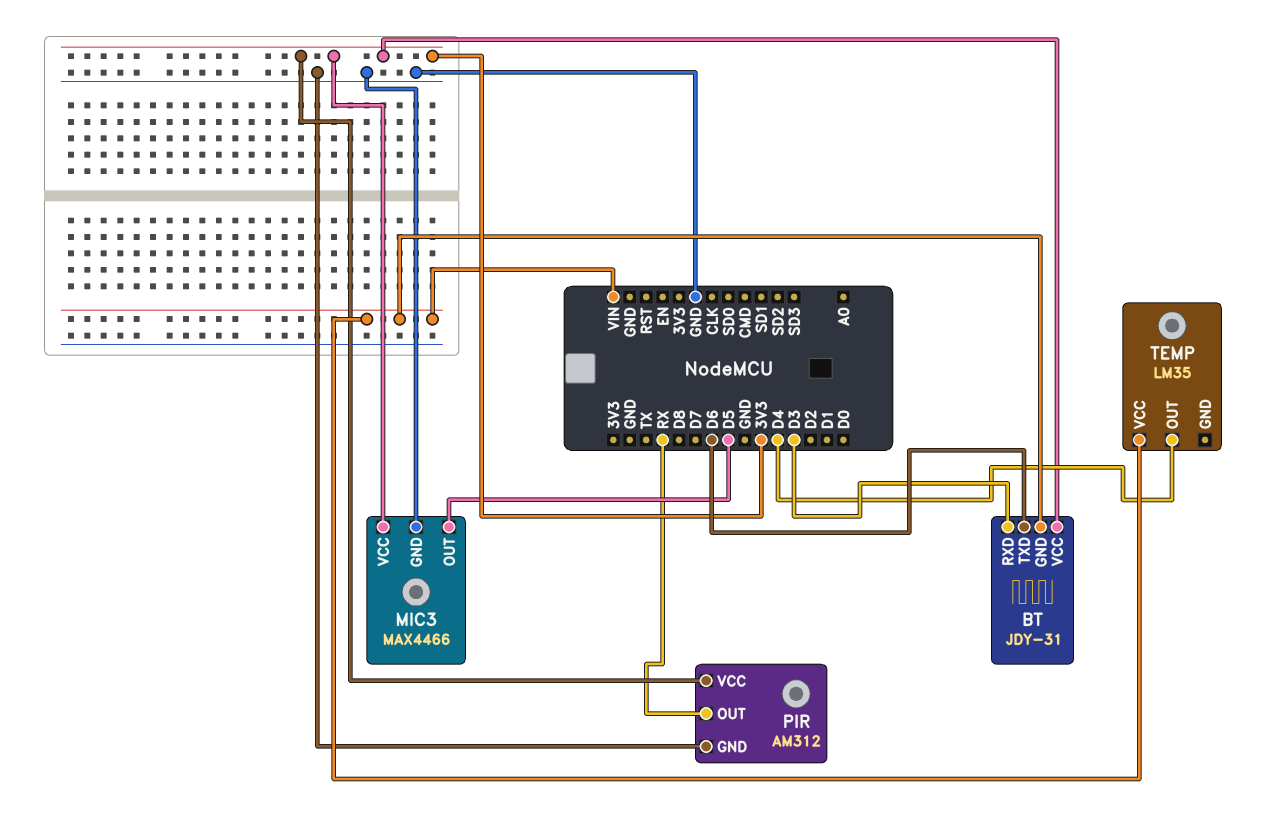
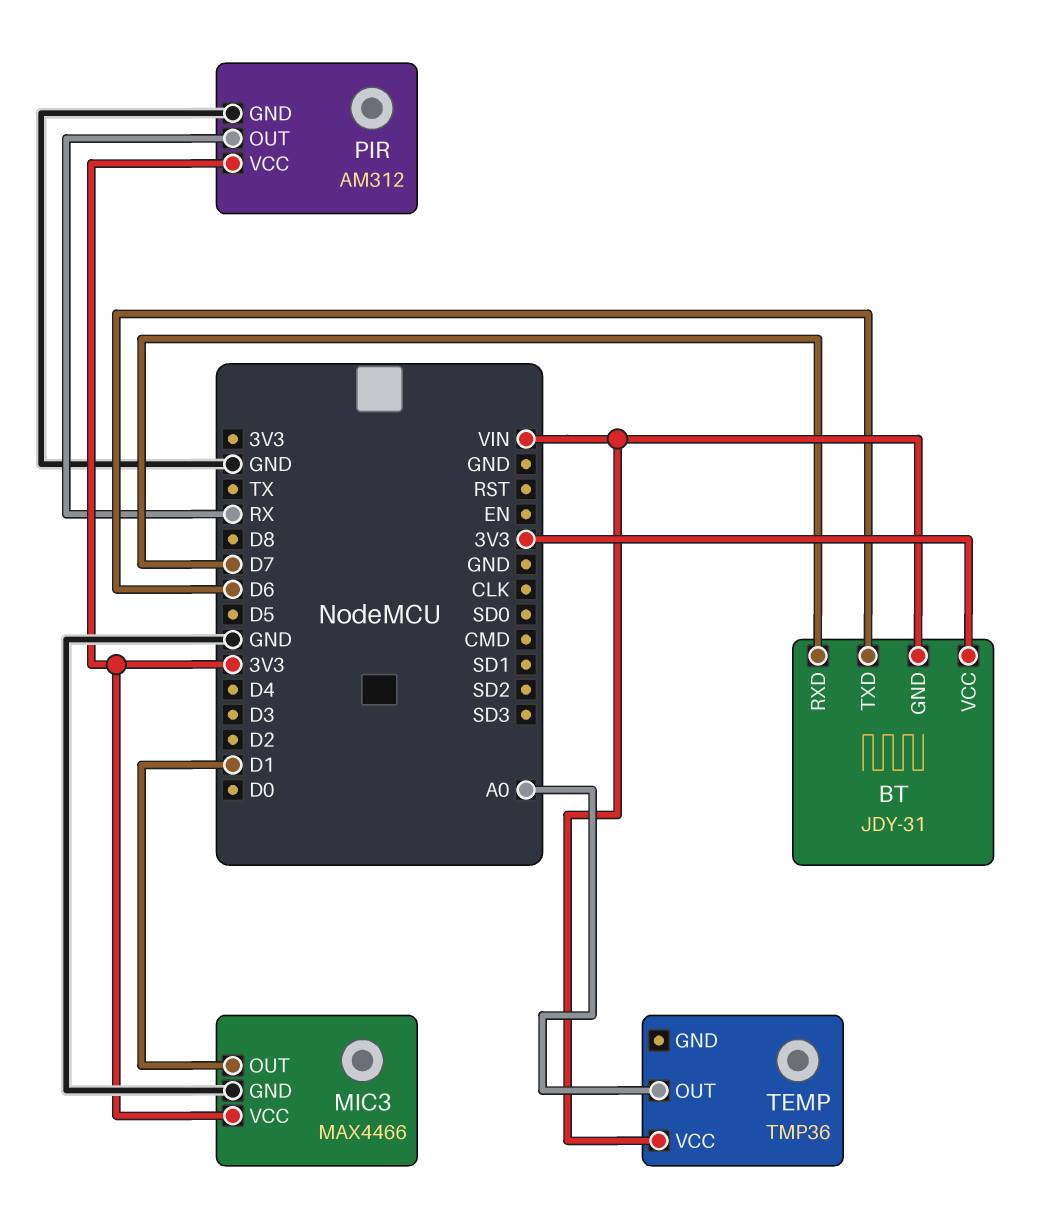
BT pin RXD: D3 -> D7
MIC3 pin OUT: D5 -> D1
TEMP: LM35 -> TMP36
TEMP pin OUT: D4 -> A0

